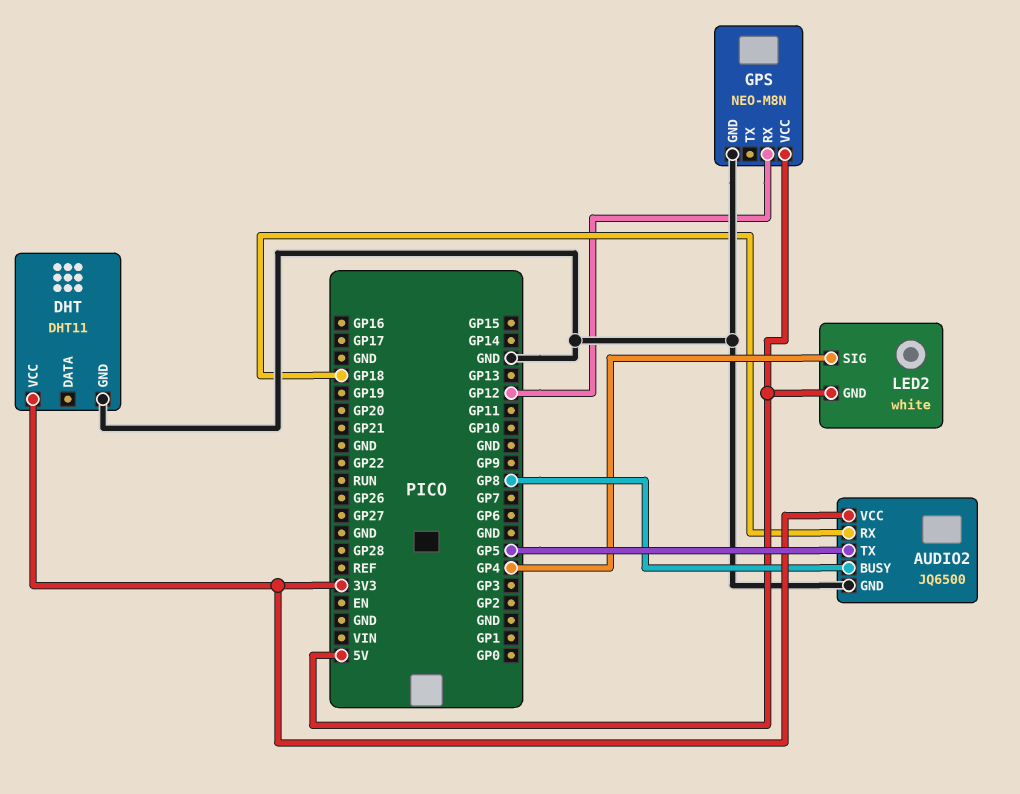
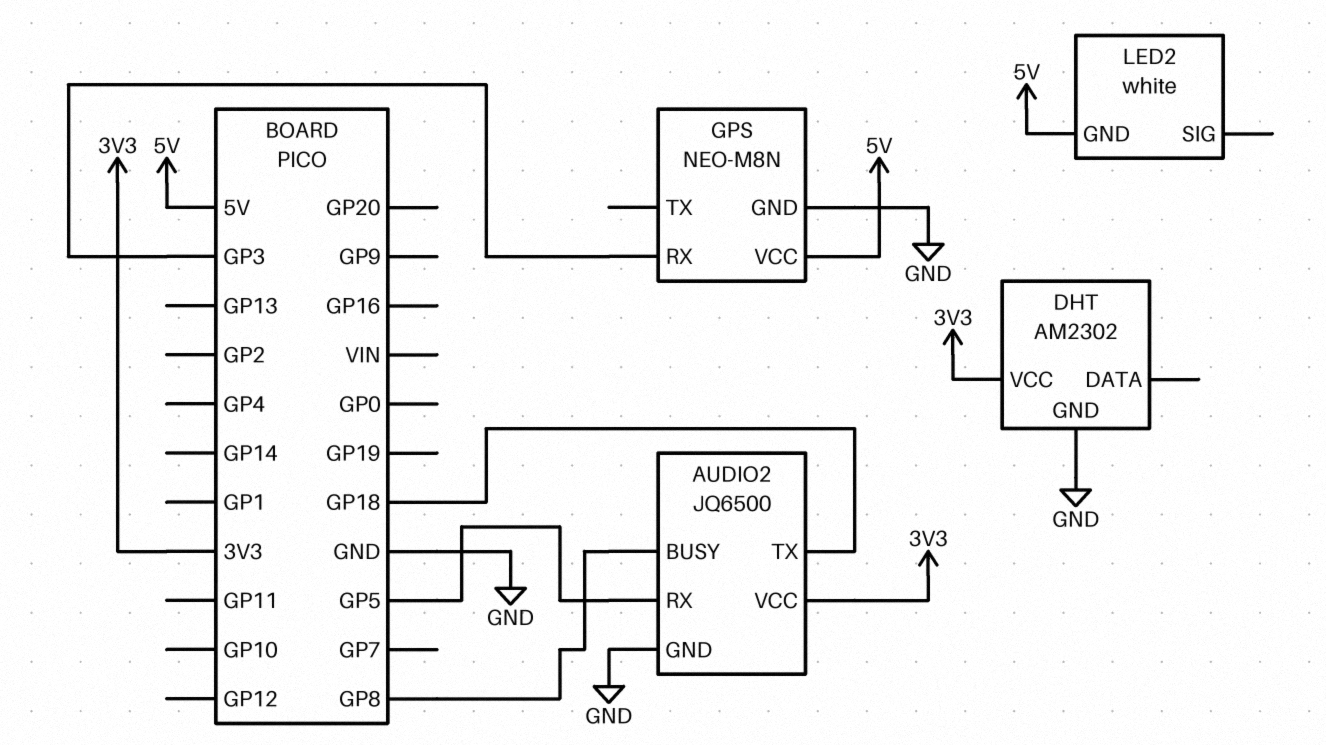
AUDIO2 pin RX: GP18 -> GP5
AUDIO2 pin TX: GP5 -> GP18
DHT: DHT11 -> AM2302
GPS pin RX: GP12 -> GP3
LED2 pin SIG: GP4 -> none

